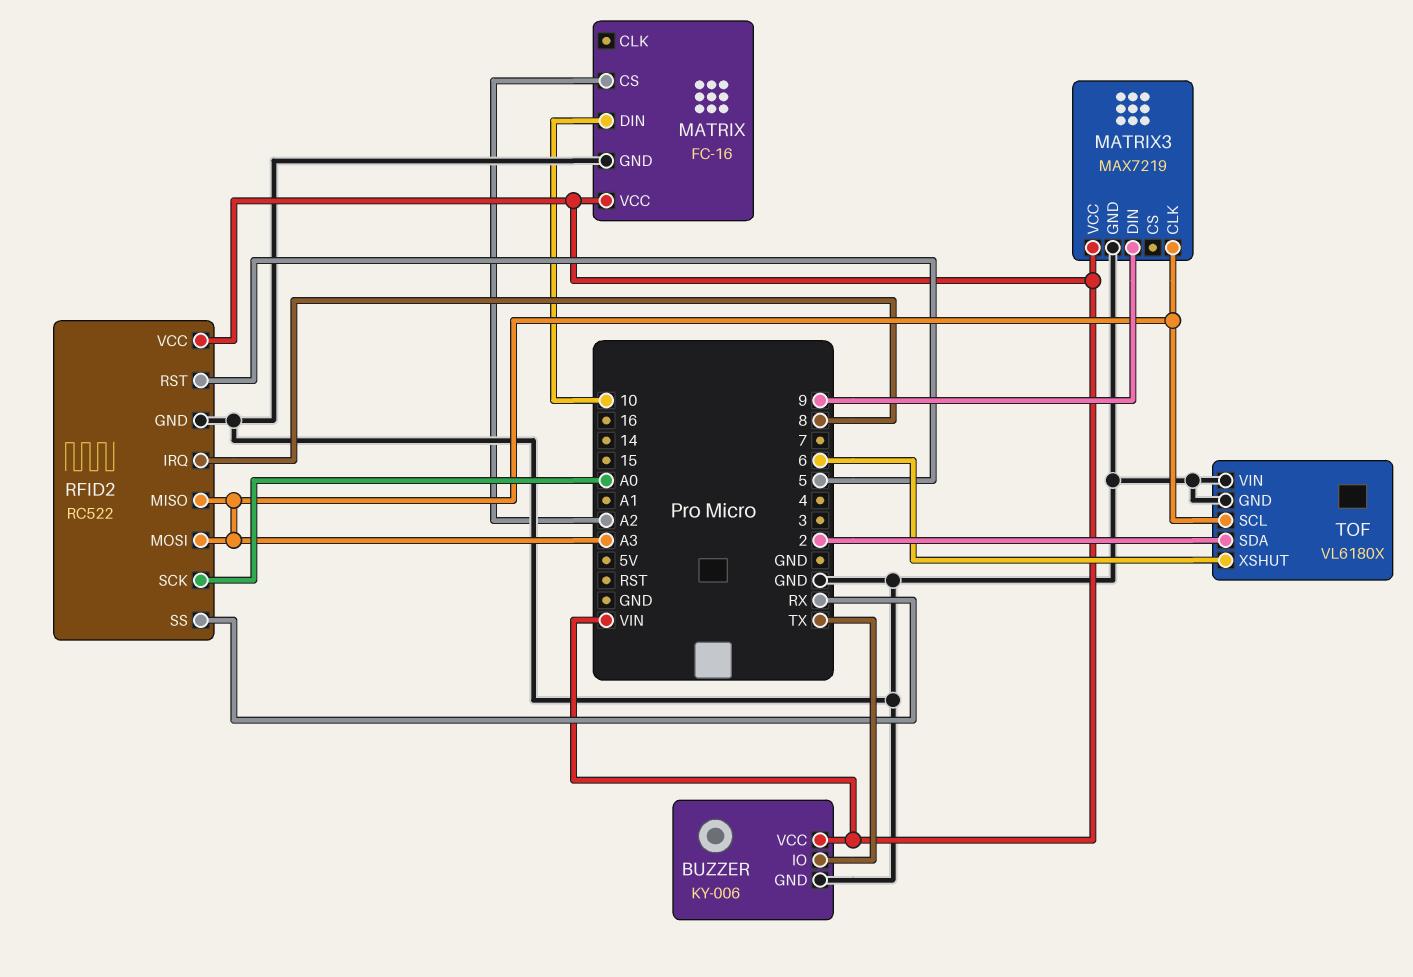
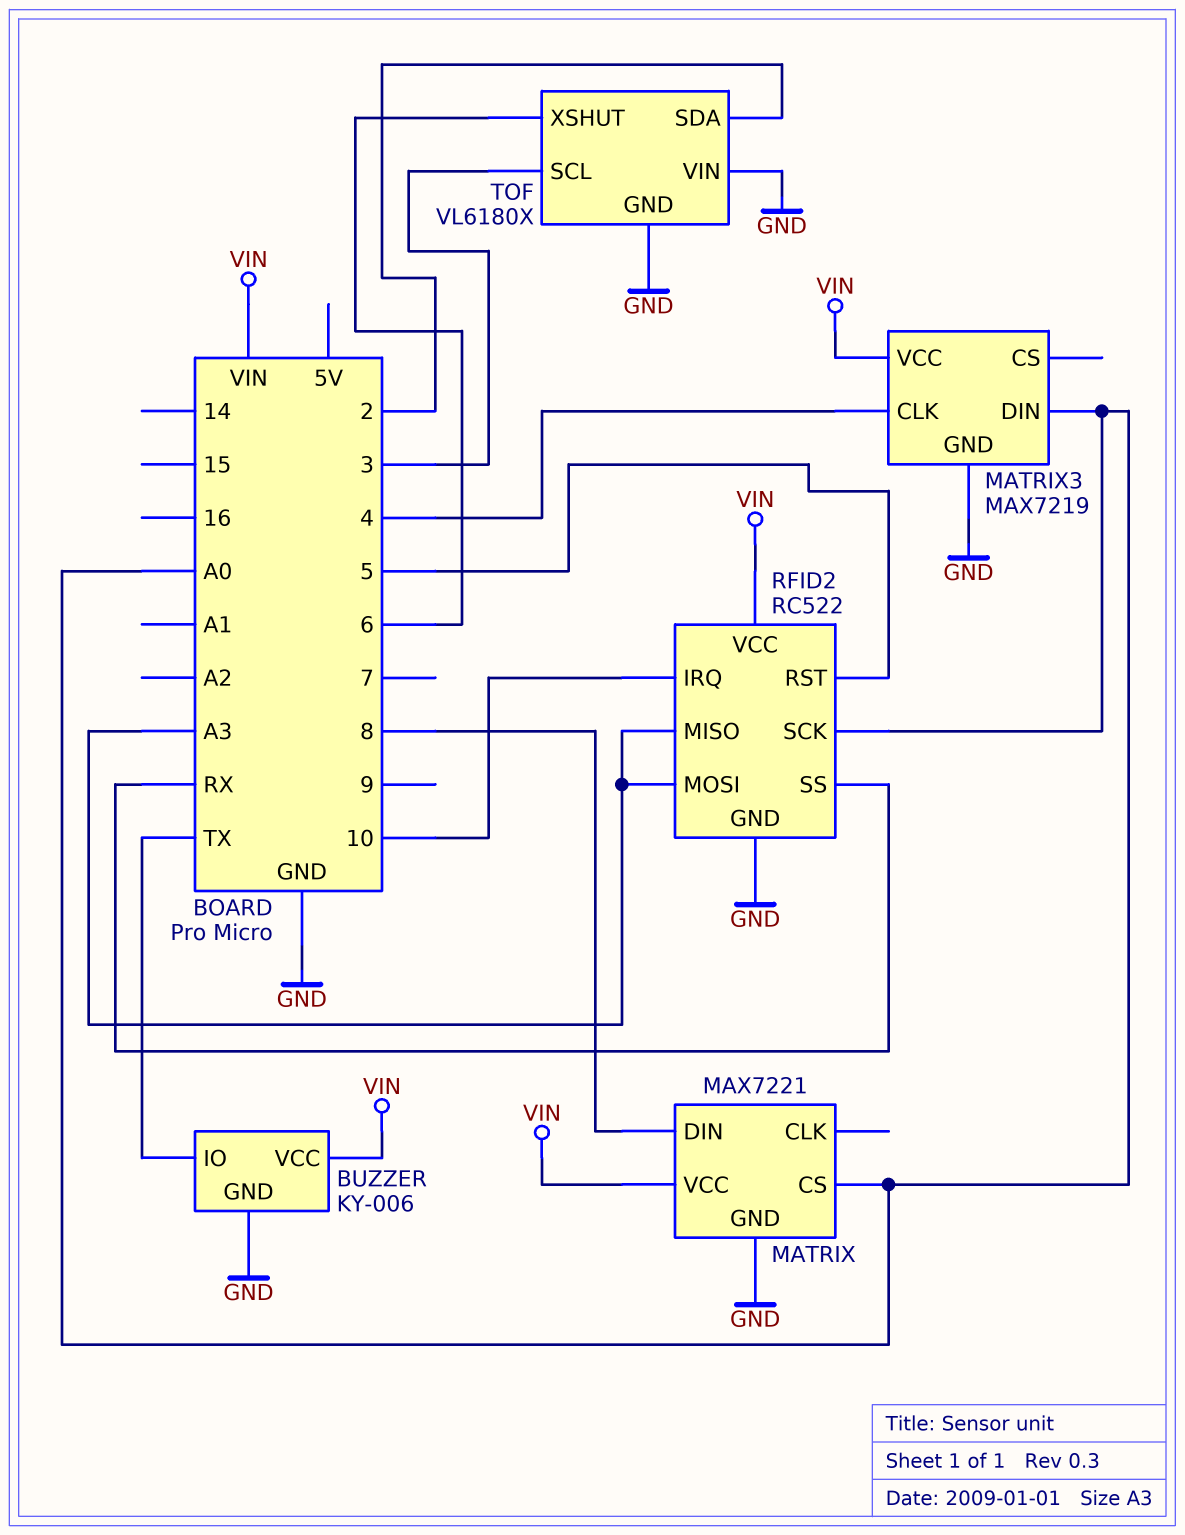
MATRIX: FC-16 -> MAX7221
MATRIX pin CS: A2 -> A0
MATRIX pin DIN: 10 -> 8
MATRIX3 pin CLK: A3 -> 4
MATRIX3 pin DIN: 9 -> A0
RFID2 pin IRQ: 8 -> 10
TOF pin SCL: A3 -> 3

